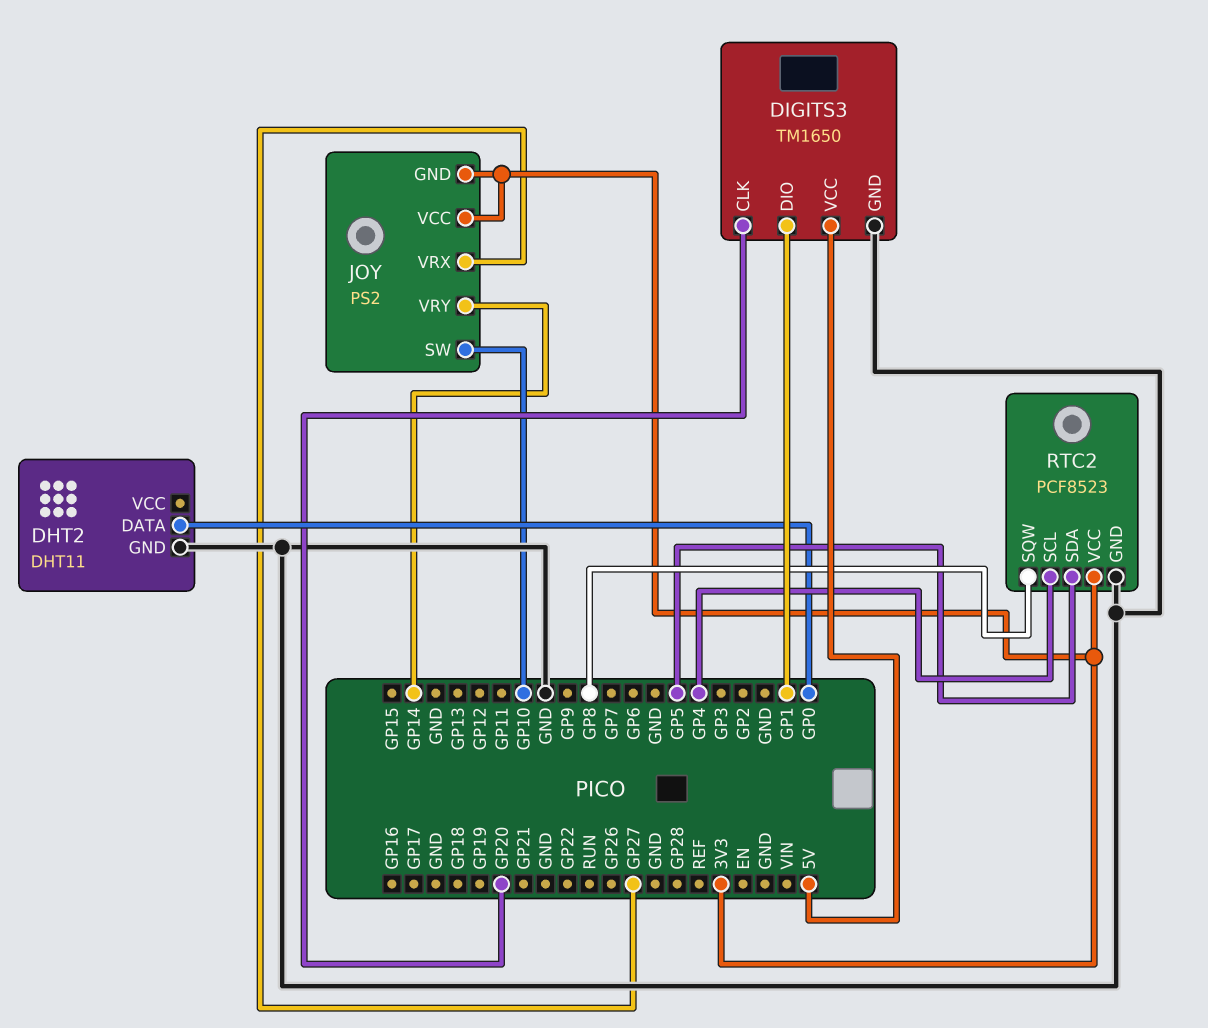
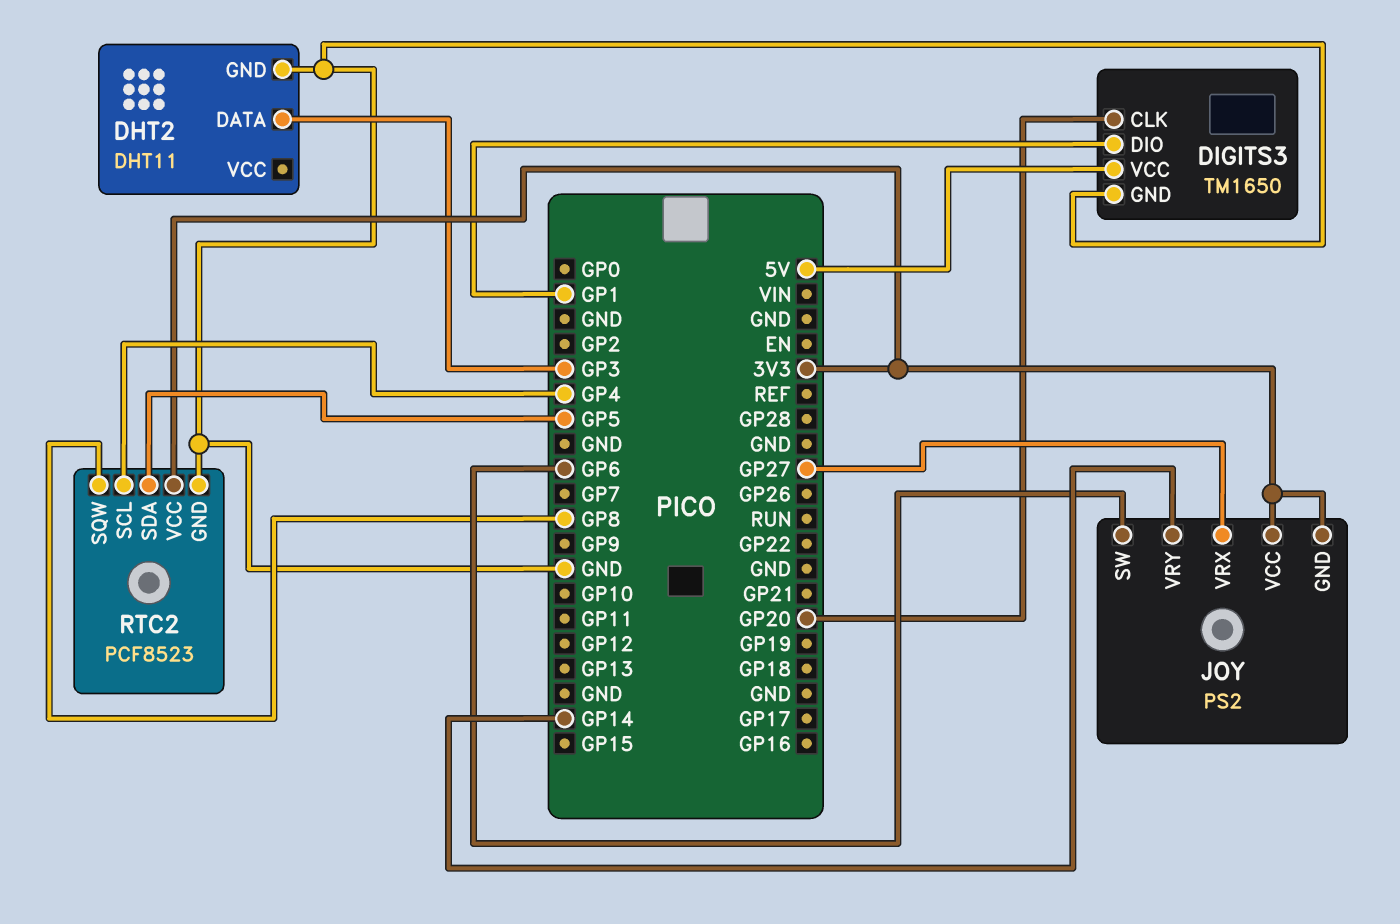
DHT2 pin DATA: GP0 -> GP3
JOY pin SW: GP10 -> GP6

